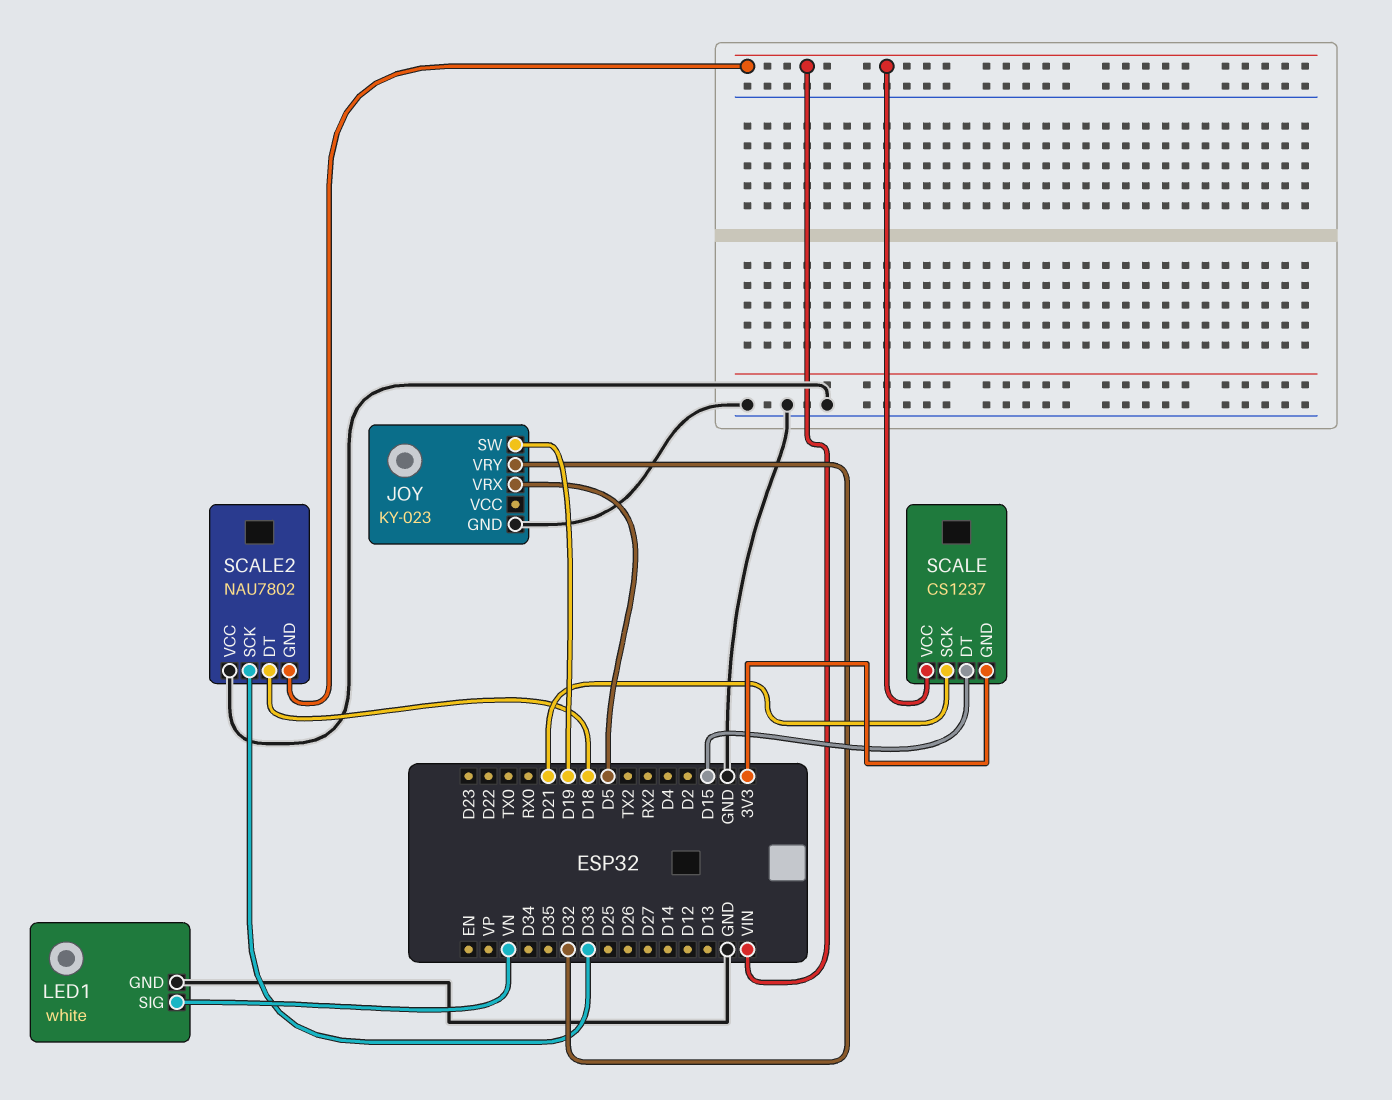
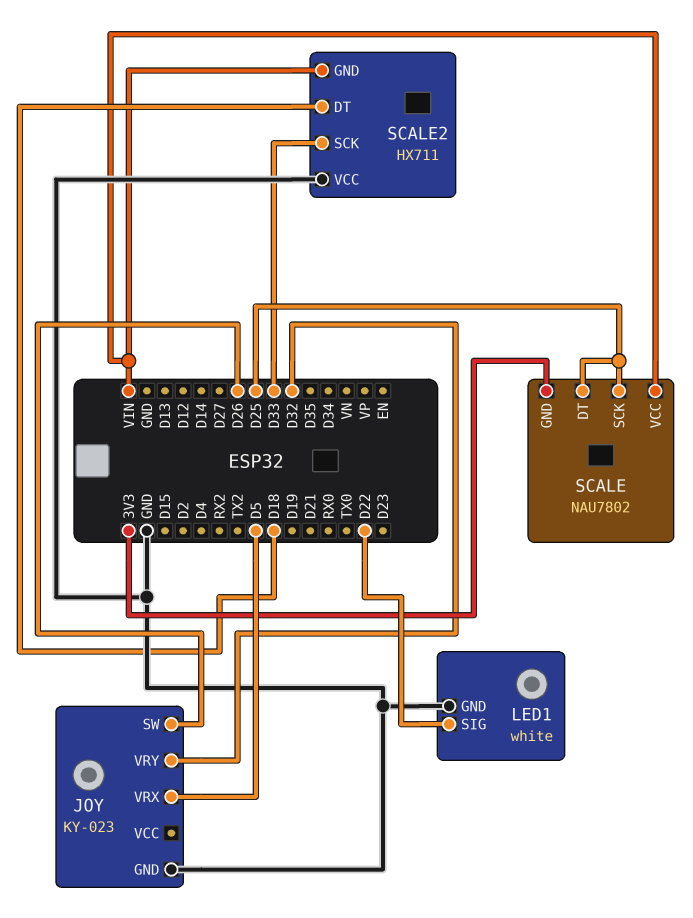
JOY pin SW: D19 -> D26
LED1 pin SIG: VN -> D22
SCALE: CS1237 -> NAU7802
SCALE pin DT: D15 -> D25
SCALE pin SCK: D21 -> D25
SCALE2: NAU7802 -> HX711

